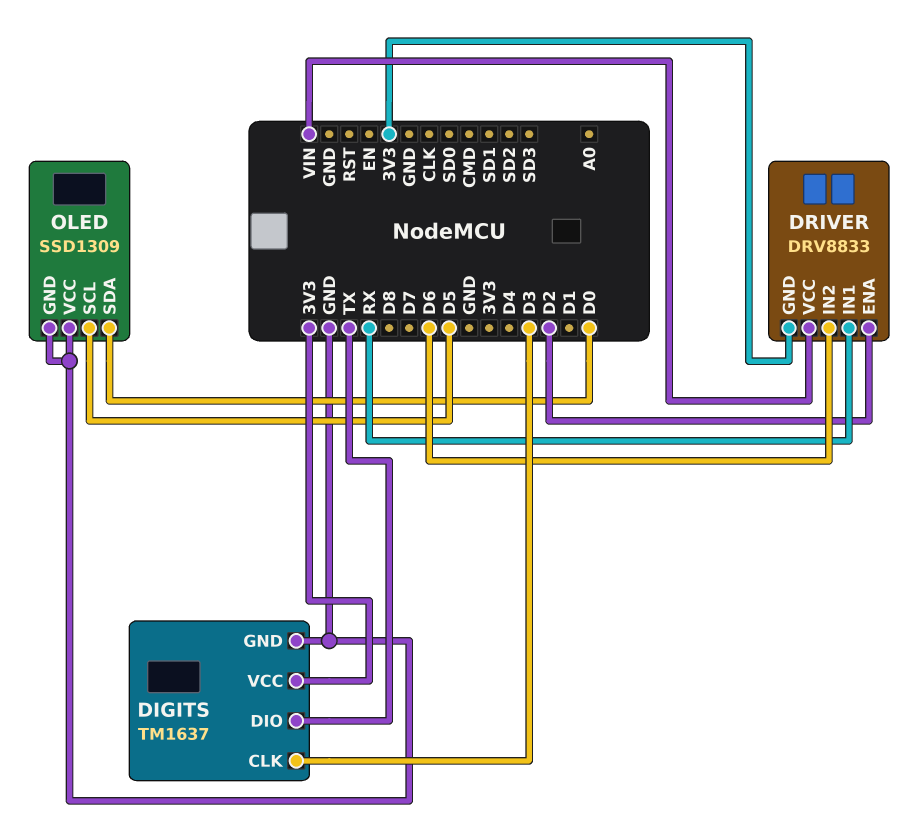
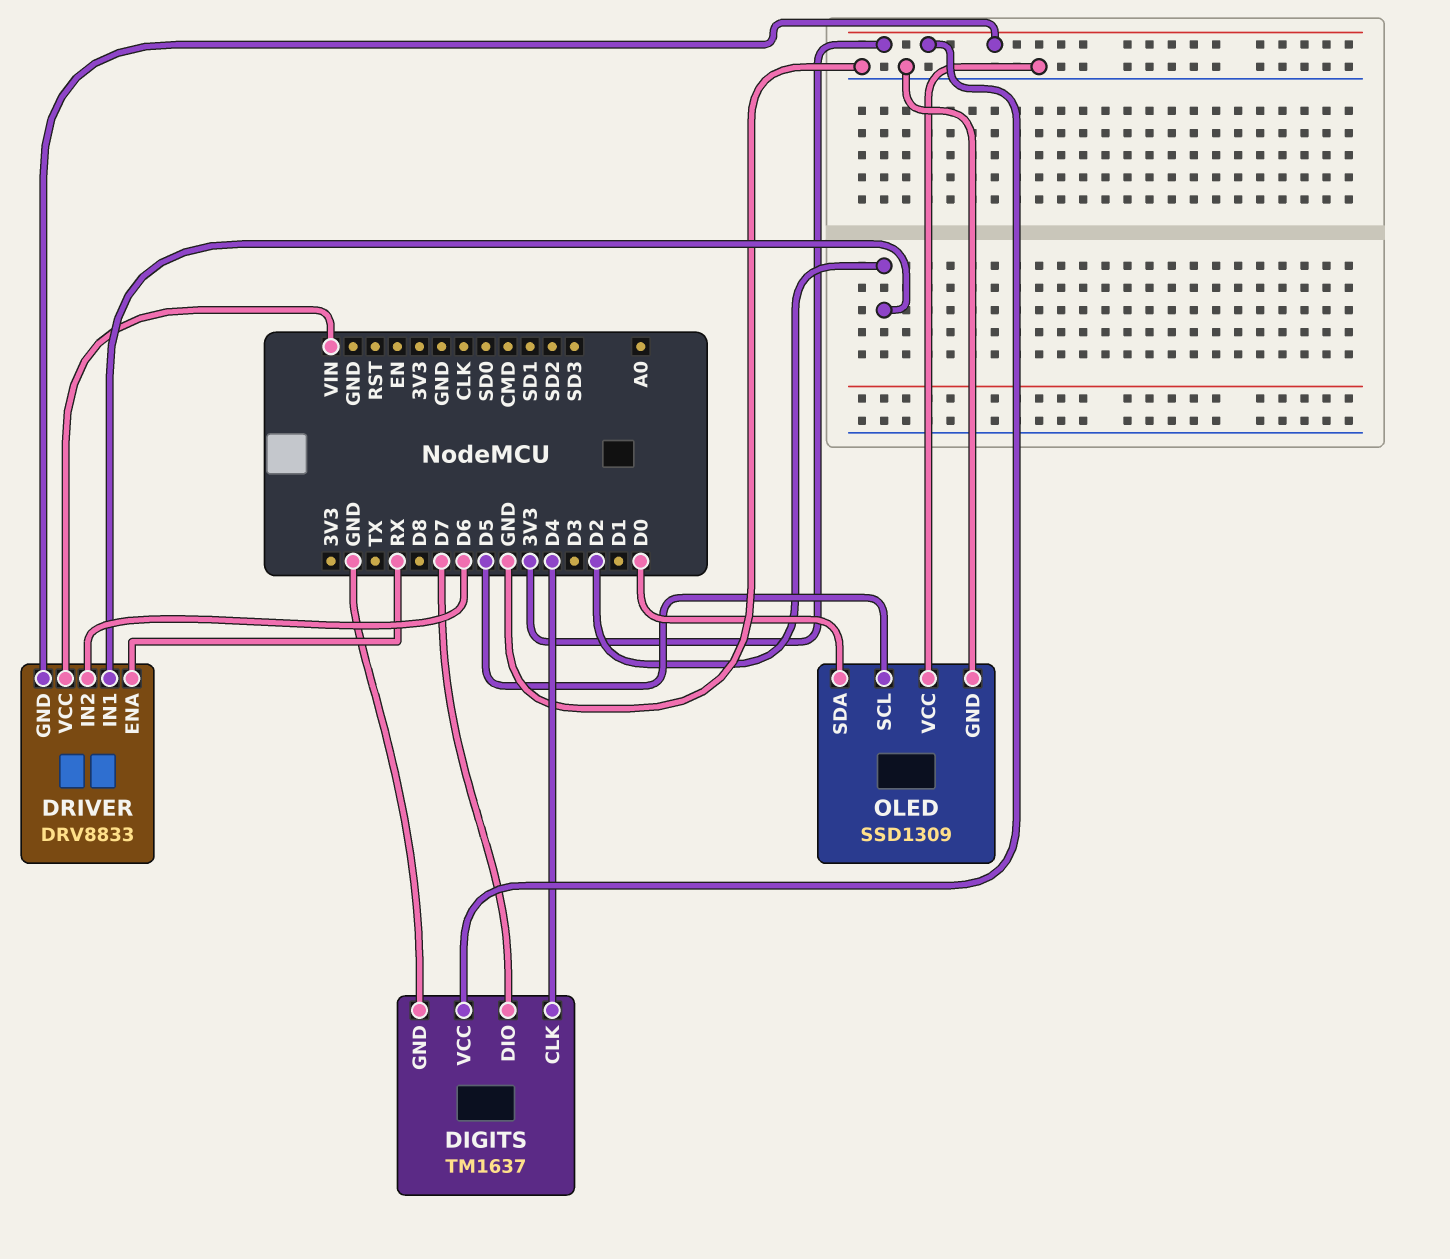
DIGITS pin CLK: D3 -> D4
DIGITS pin DIO: TX -> D7
DRIVER pin ENA: D2 -> RX
DRIVER pin IN1: RX -> D2

